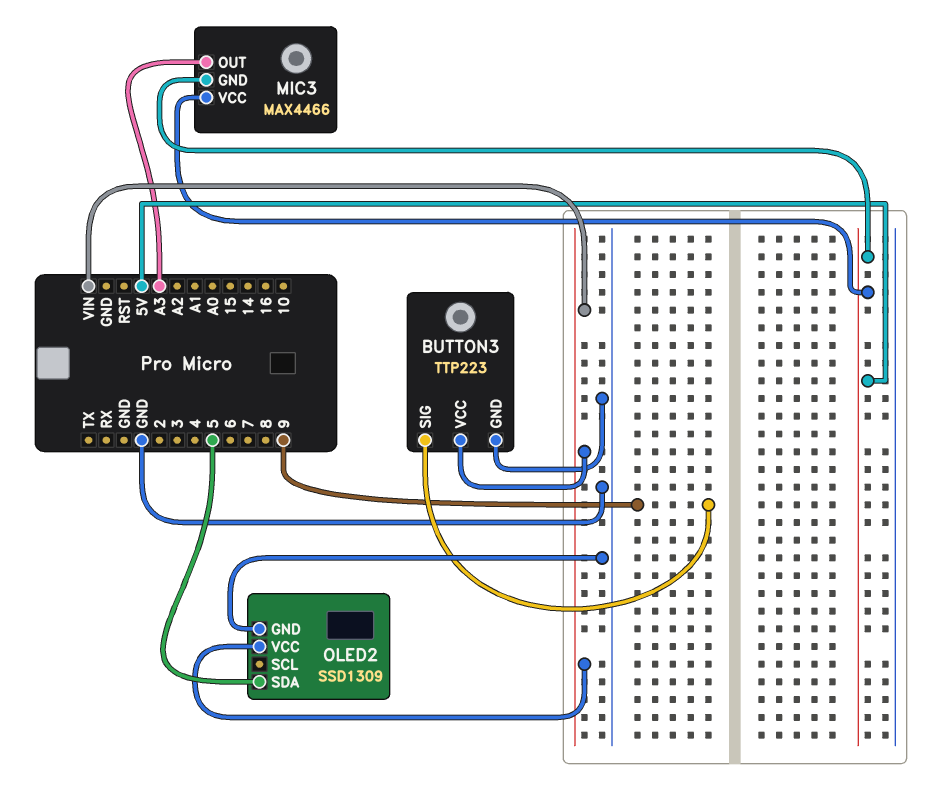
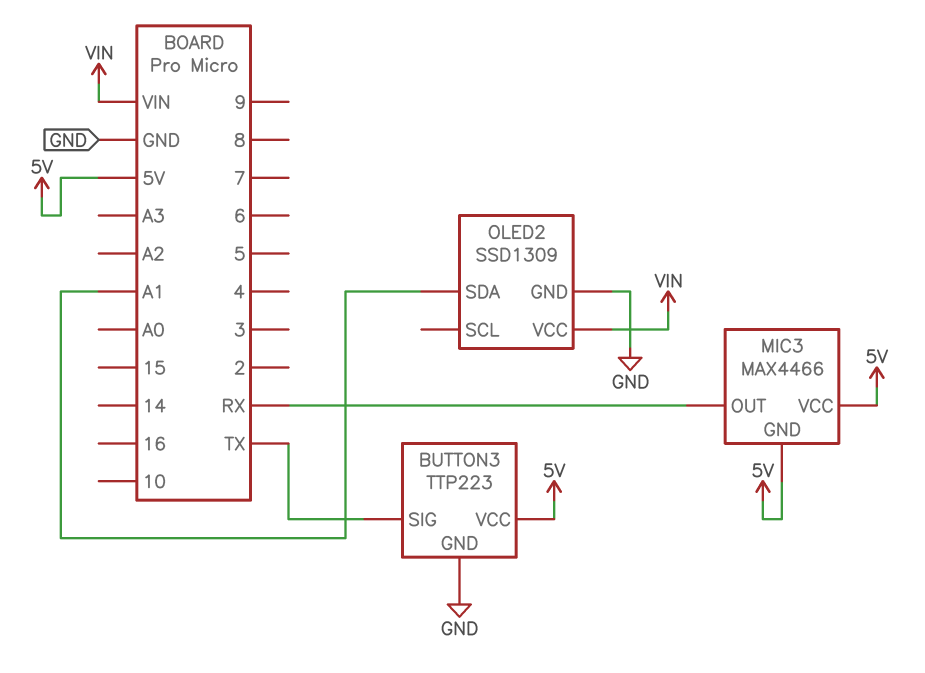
BUTTON3 pin SIG: 9 -> TX
BUTTON3 pin VCC: VIN -> 5V
MIC3 pin OUT: A3 -> RX
OLED2 pin SDA: 5 -> A1

